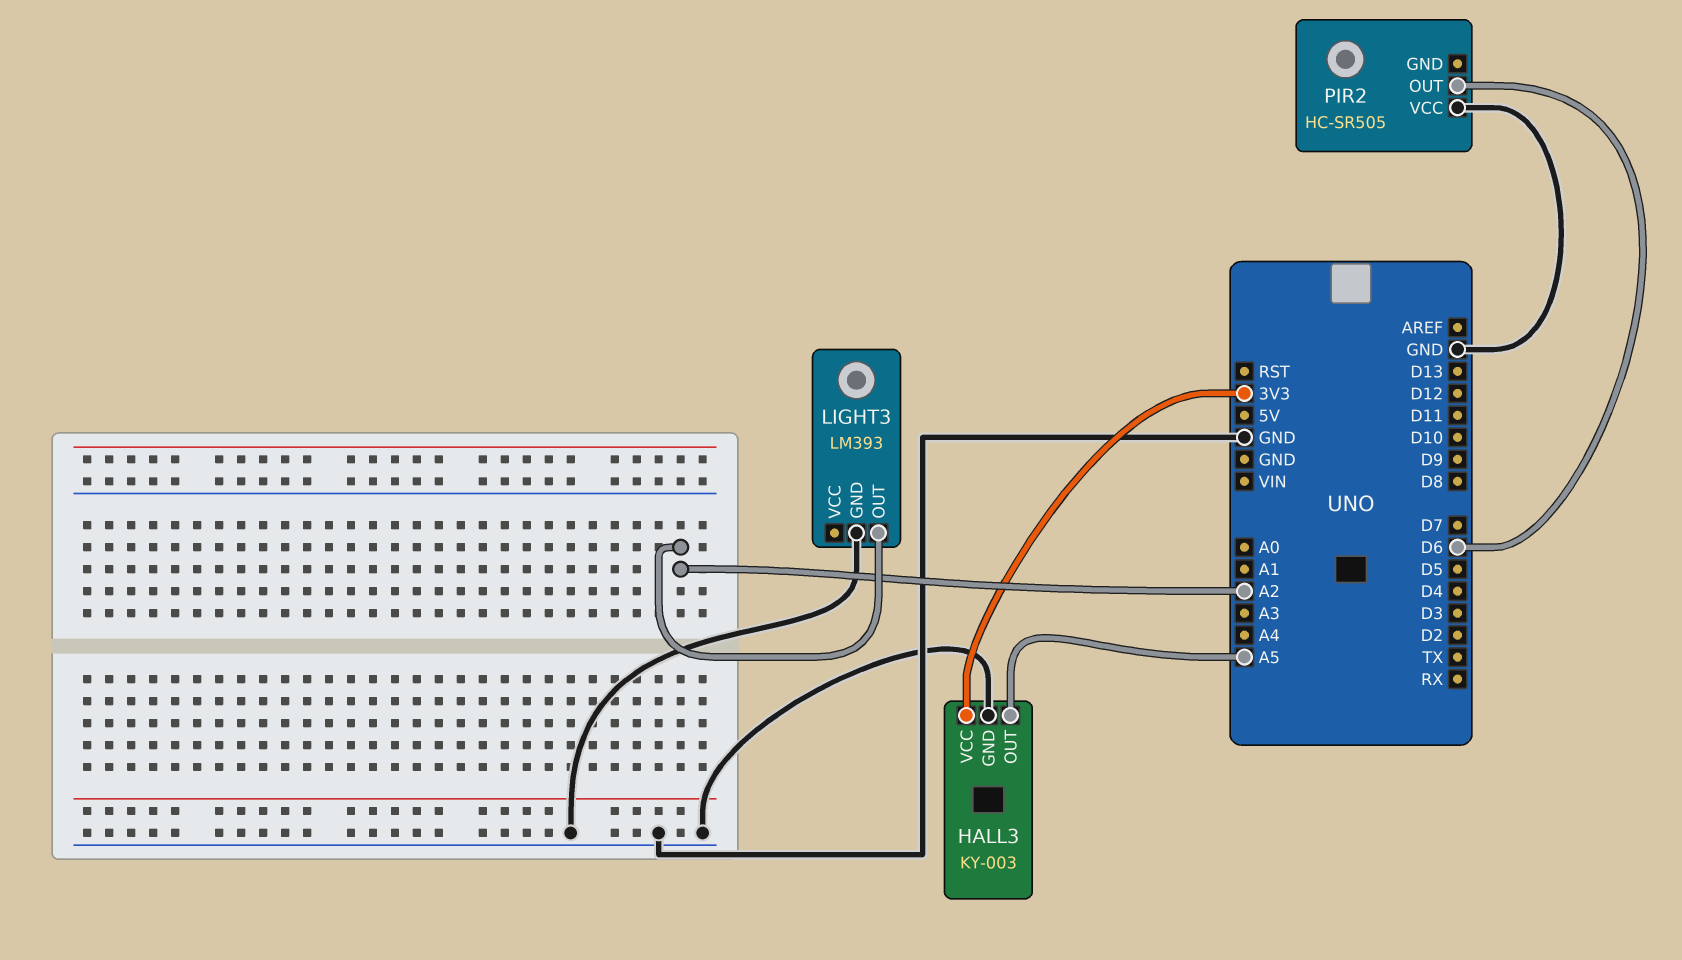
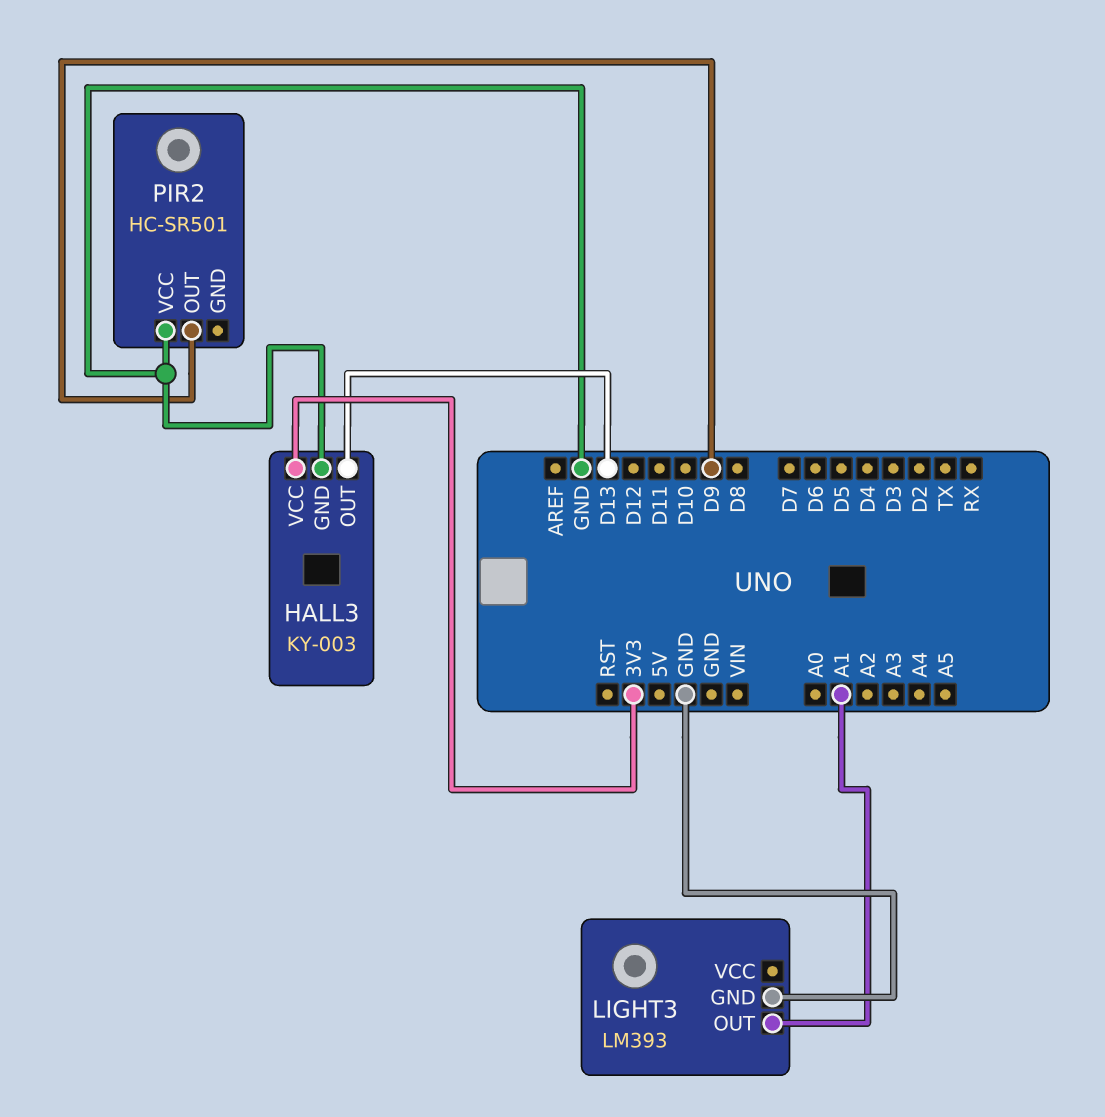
HALL3 pin OUT: A5 -> D13
LIGHT3 pin OUT: A2 -> A1
PIR2: HC-SR505 -> HC-SR501
PIR2 pin OUT: D6 -> D9

